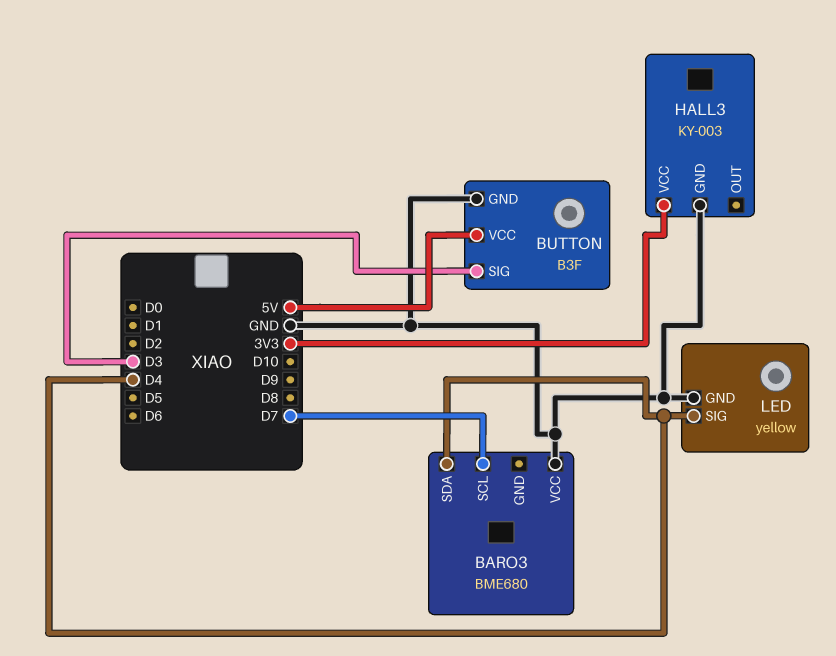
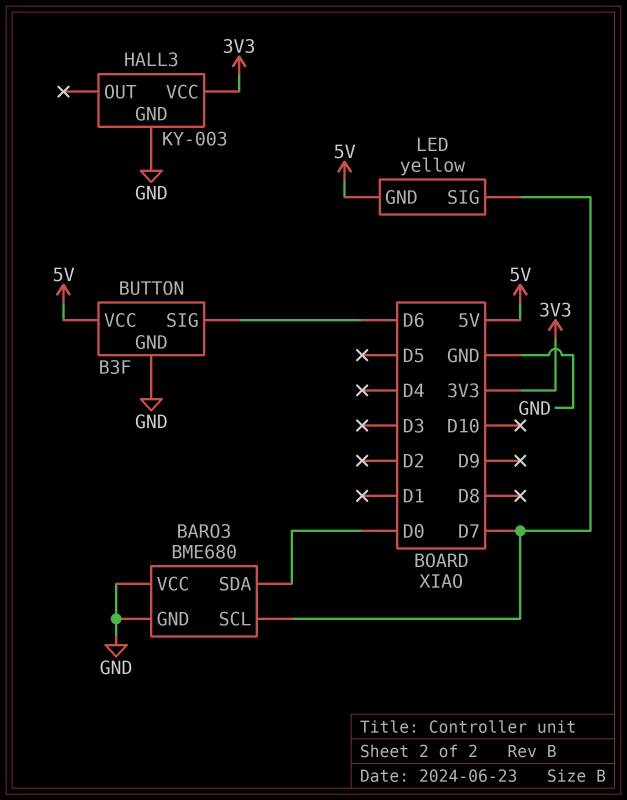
BARO3 pin GND: none -> GND
BARO3 pin SDA: D4 -> D0
BUTTON pin SIG: D3 -> D6
LED pin GND: GND -> 5V
LED pin SIG: D4 -> D7

